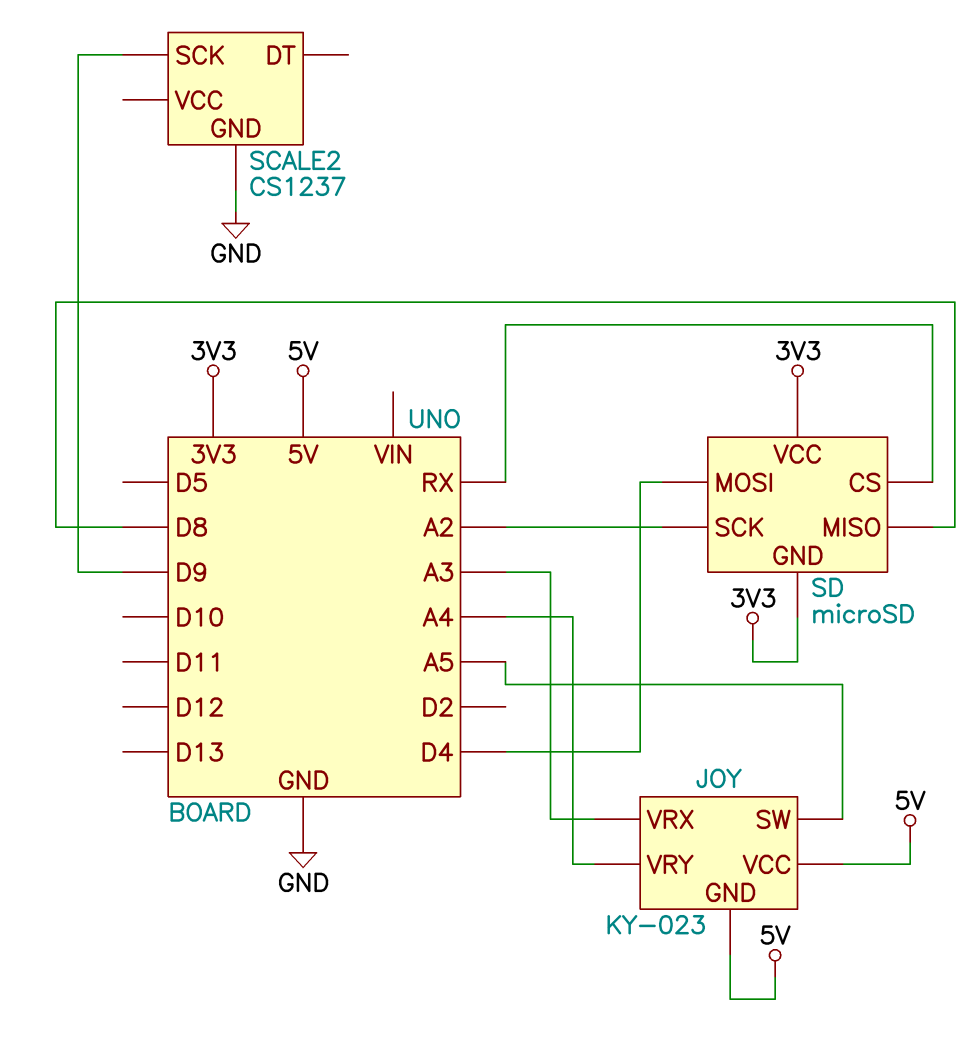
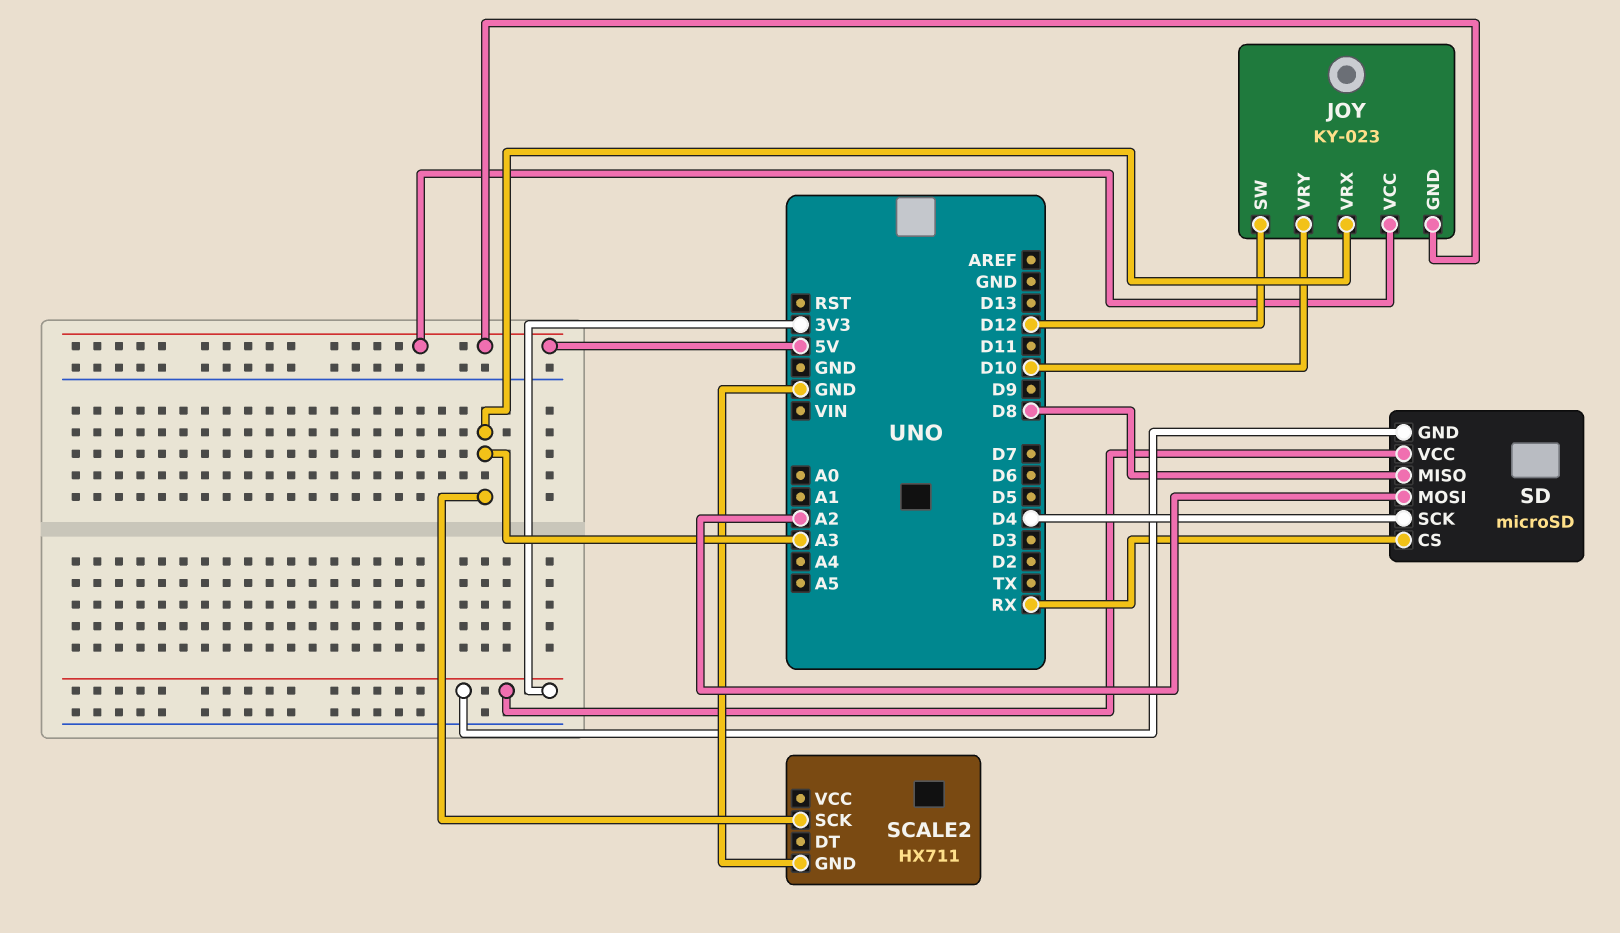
JOY pin SW: A5 -> D12
JOY pin VRY: A4 -> D10
SCALE2: CS1237 -> HX711
SCALE2 pin SCK: D9 -> A3
SD pin MOSI: D4 -> A2
SD pin SCK: A2 -> D4

